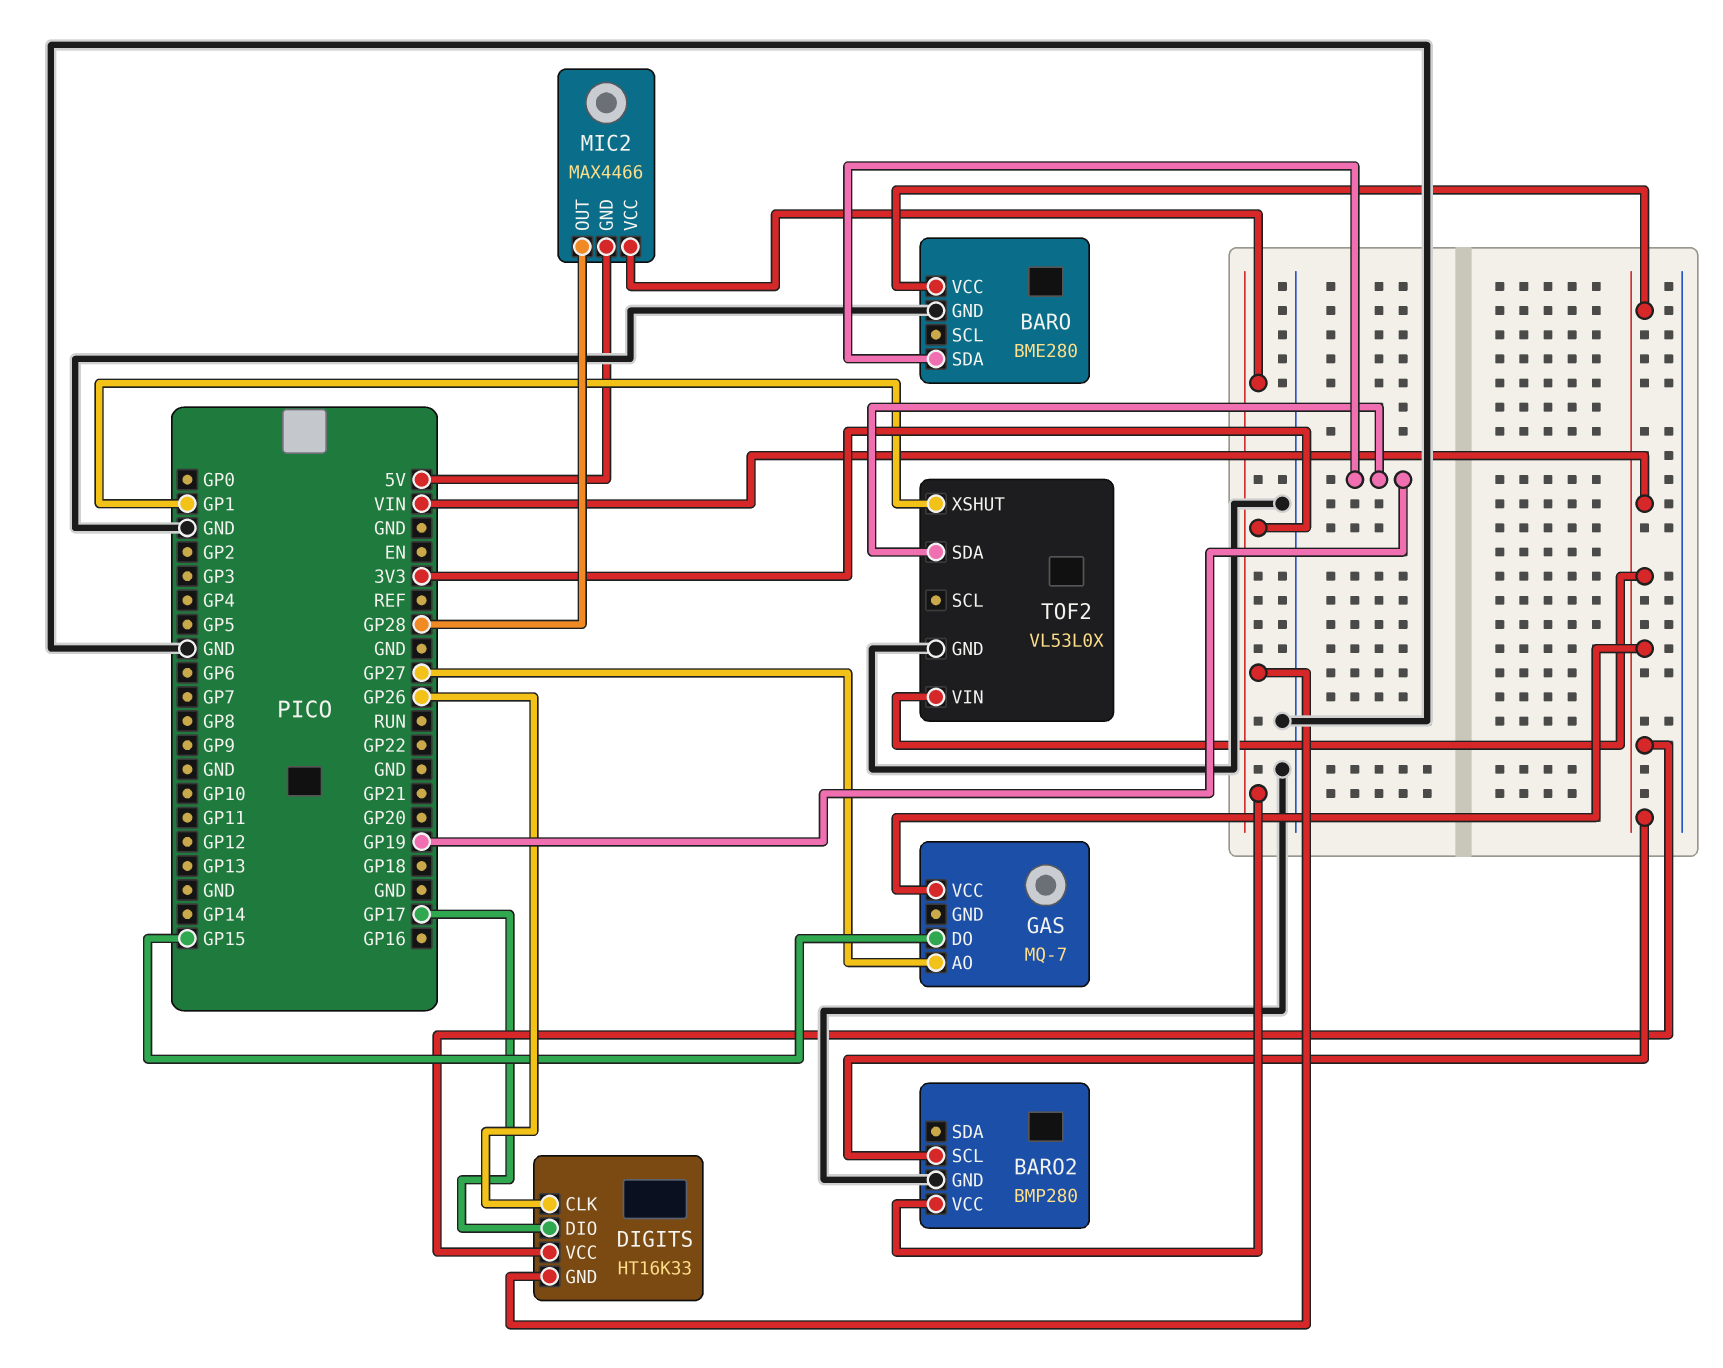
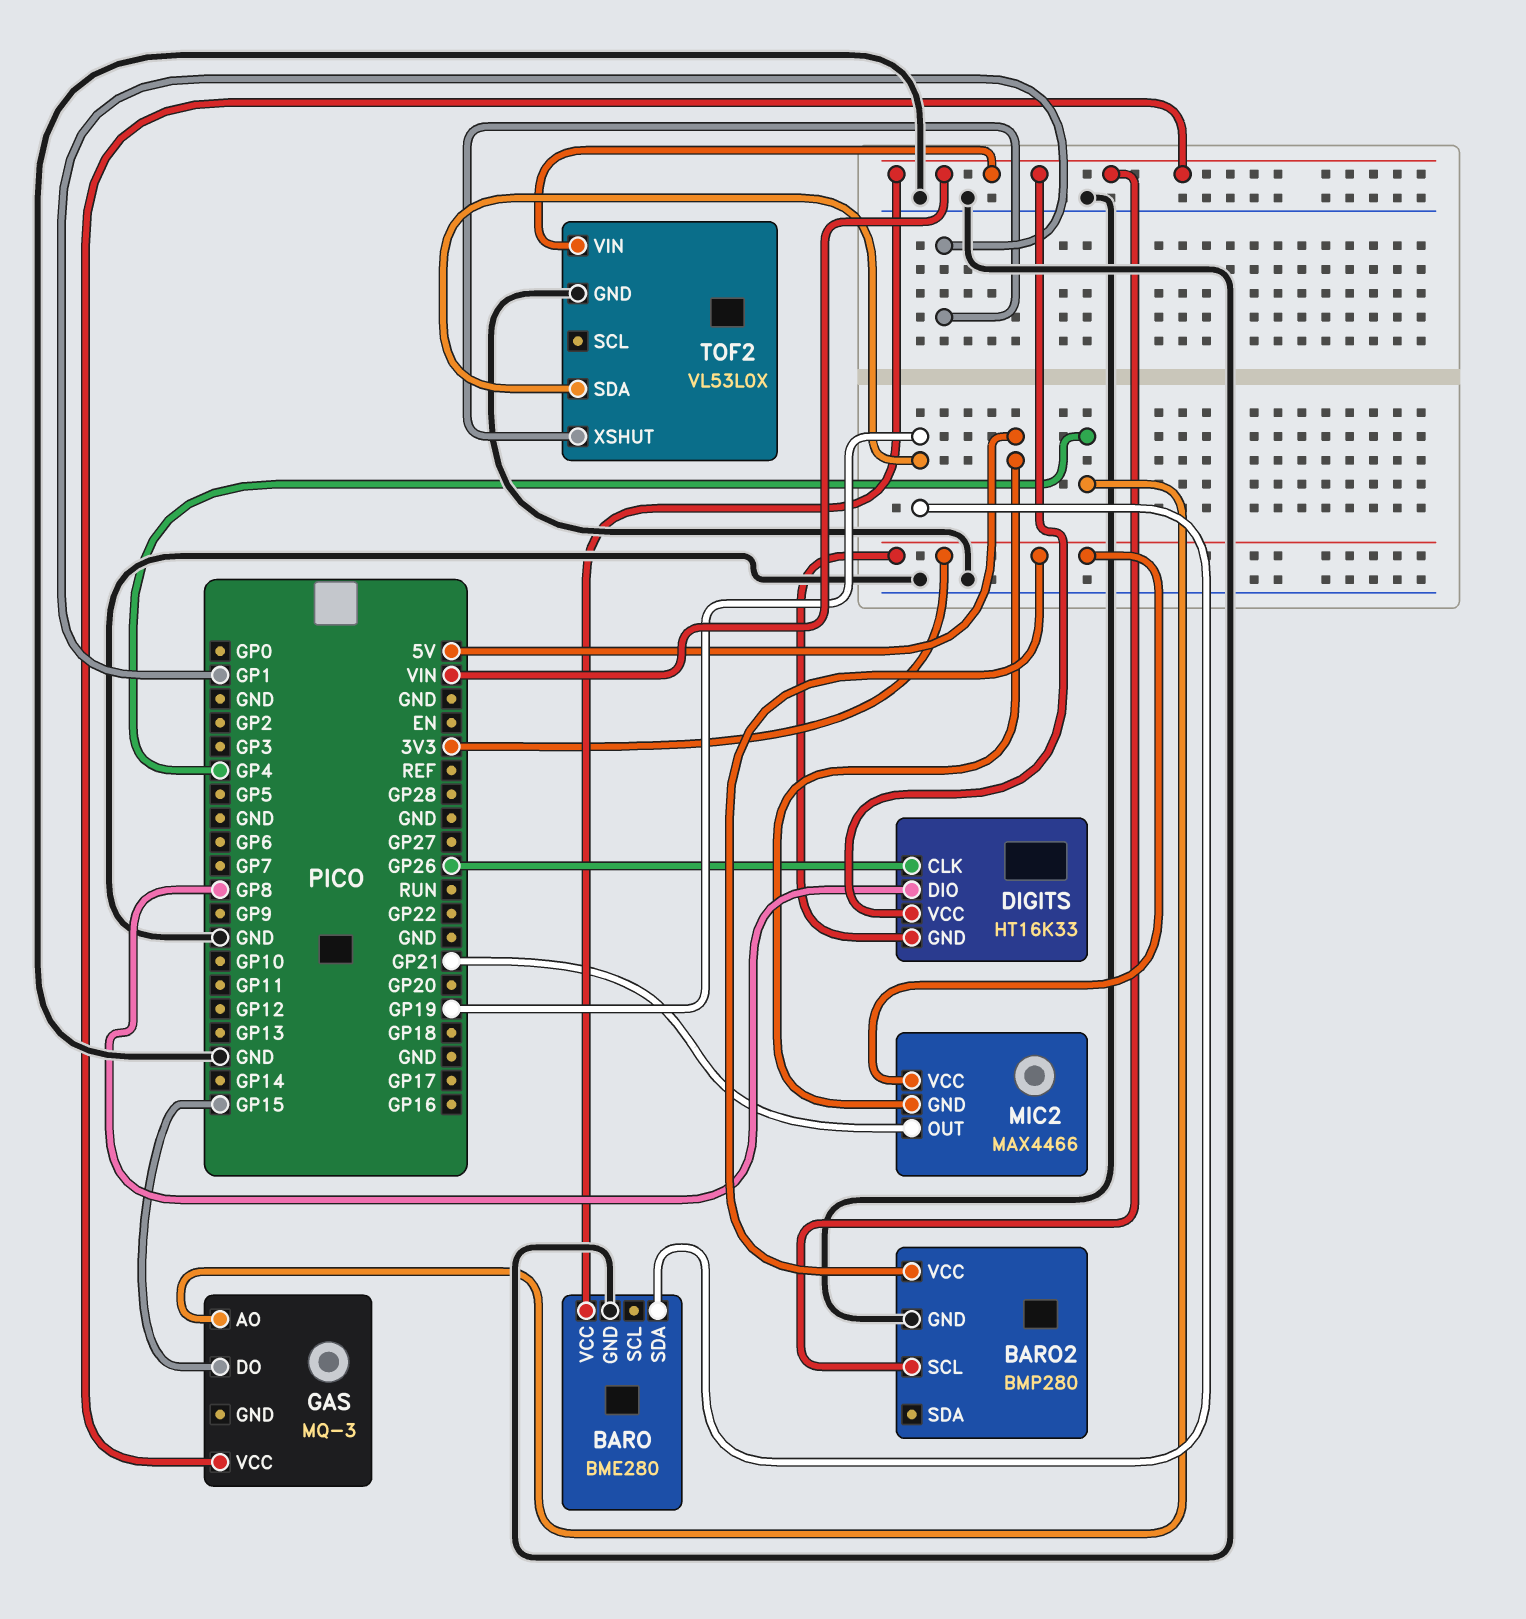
DIGITS pin DIO: GP17 -> GP8
GAS: MQ-7 -> MQ-3
GAS pin AO: GP27 -> GP4
MIC2 pin OUT: GP28 -> GP21

